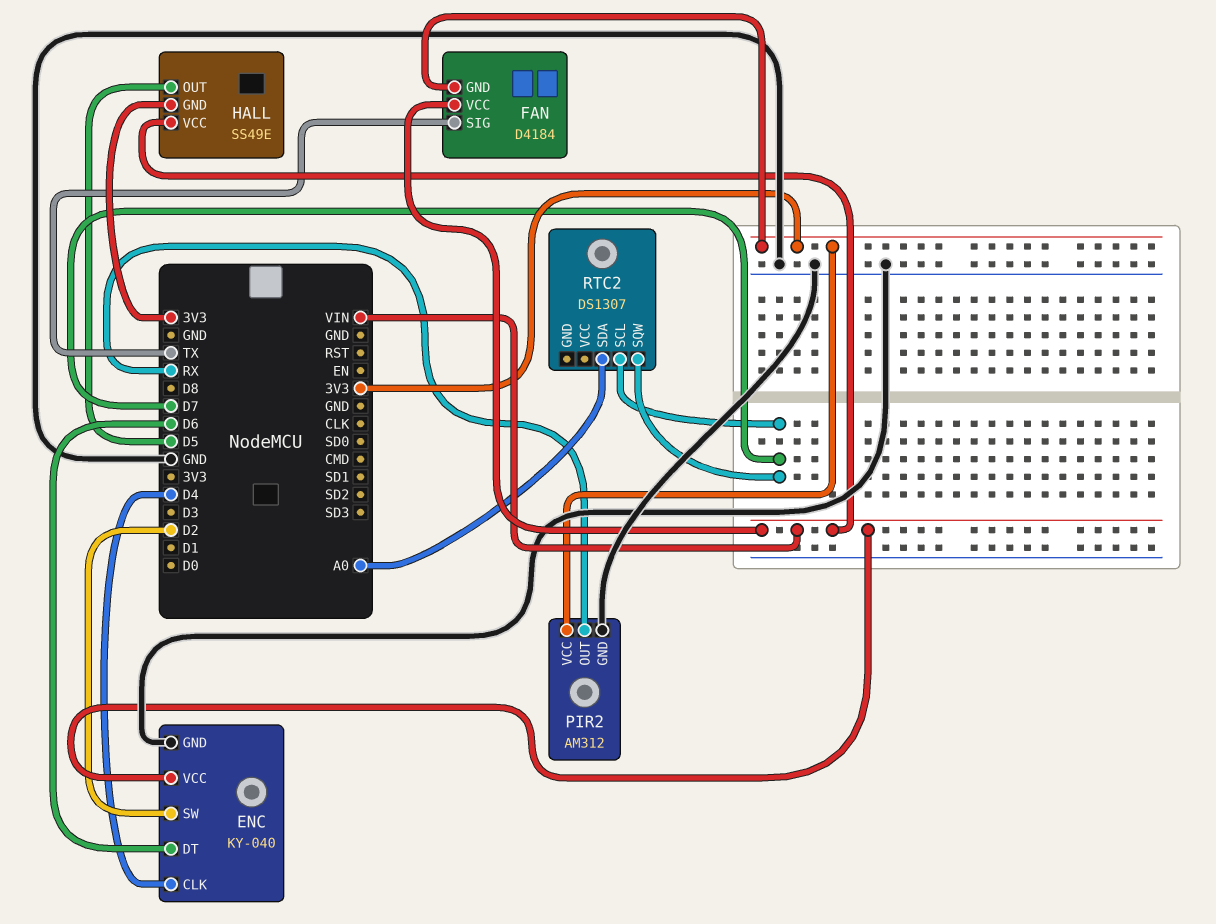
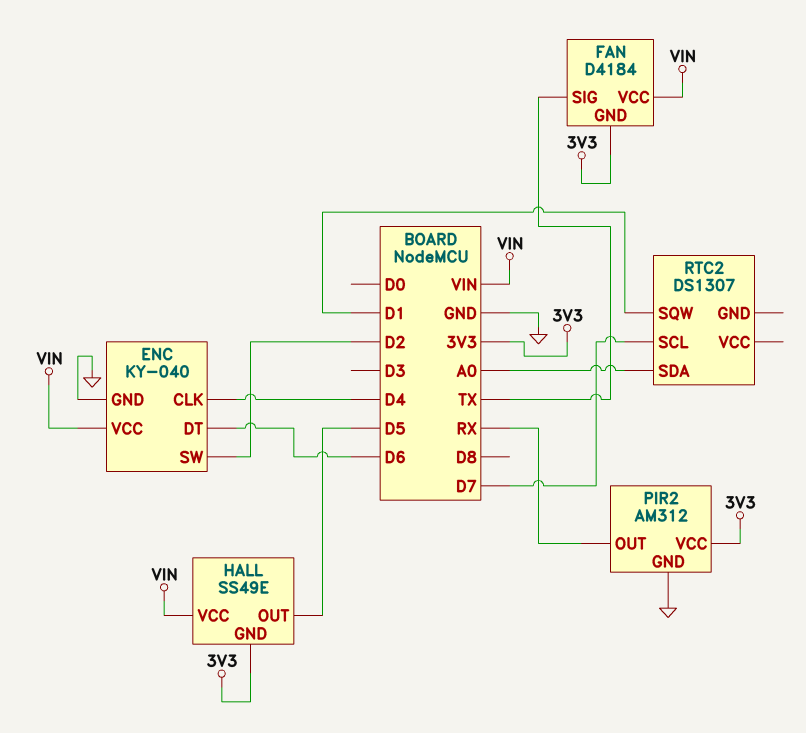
RTC2 pin SQW: D7 -> D1

